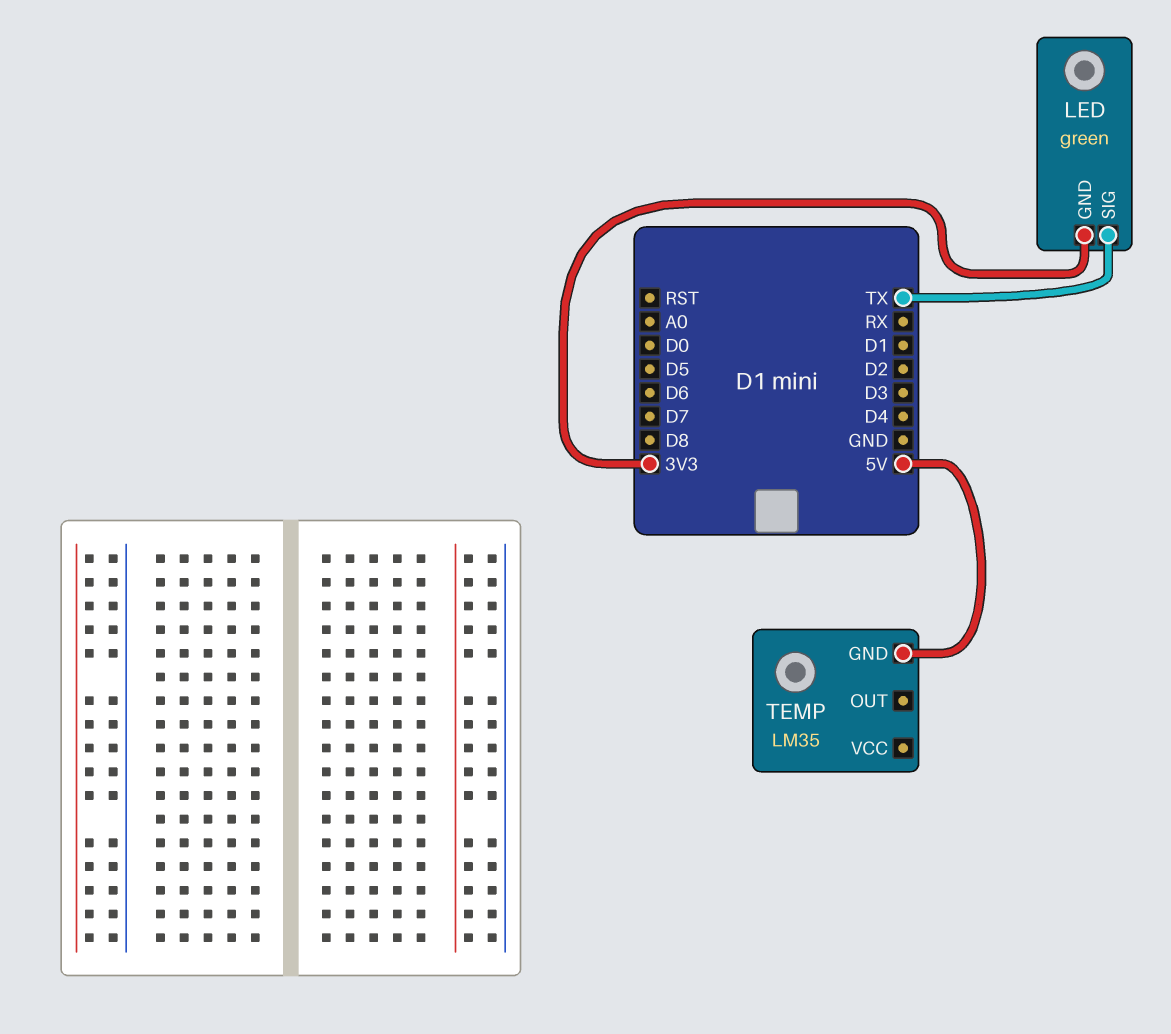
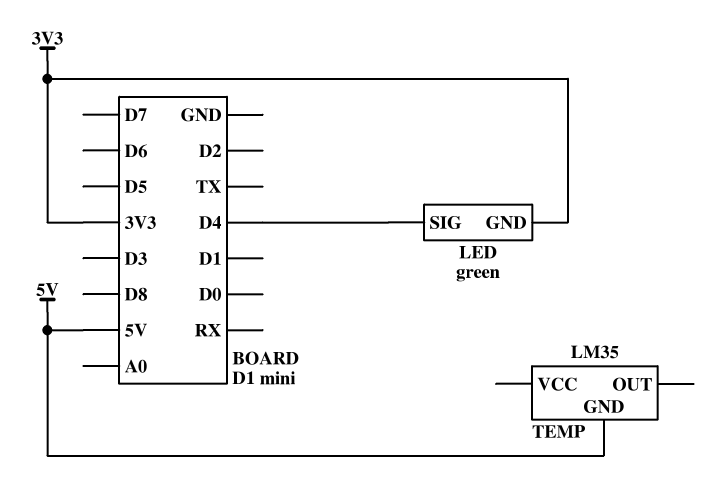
LED pin SIG: TX -> D4

